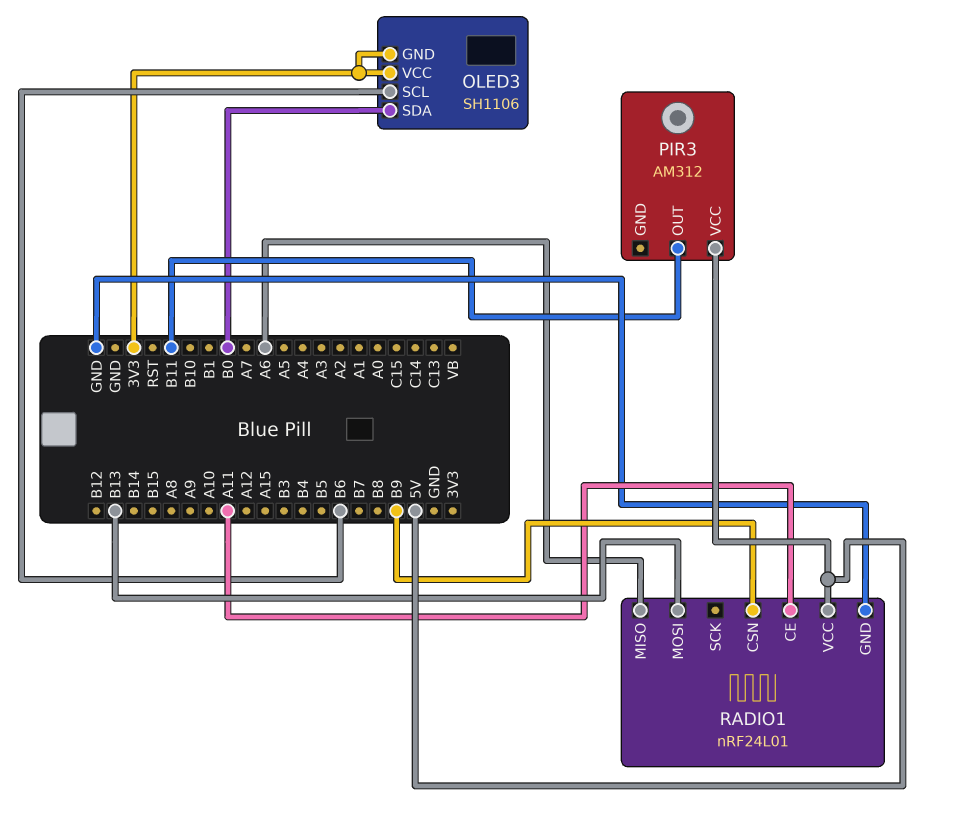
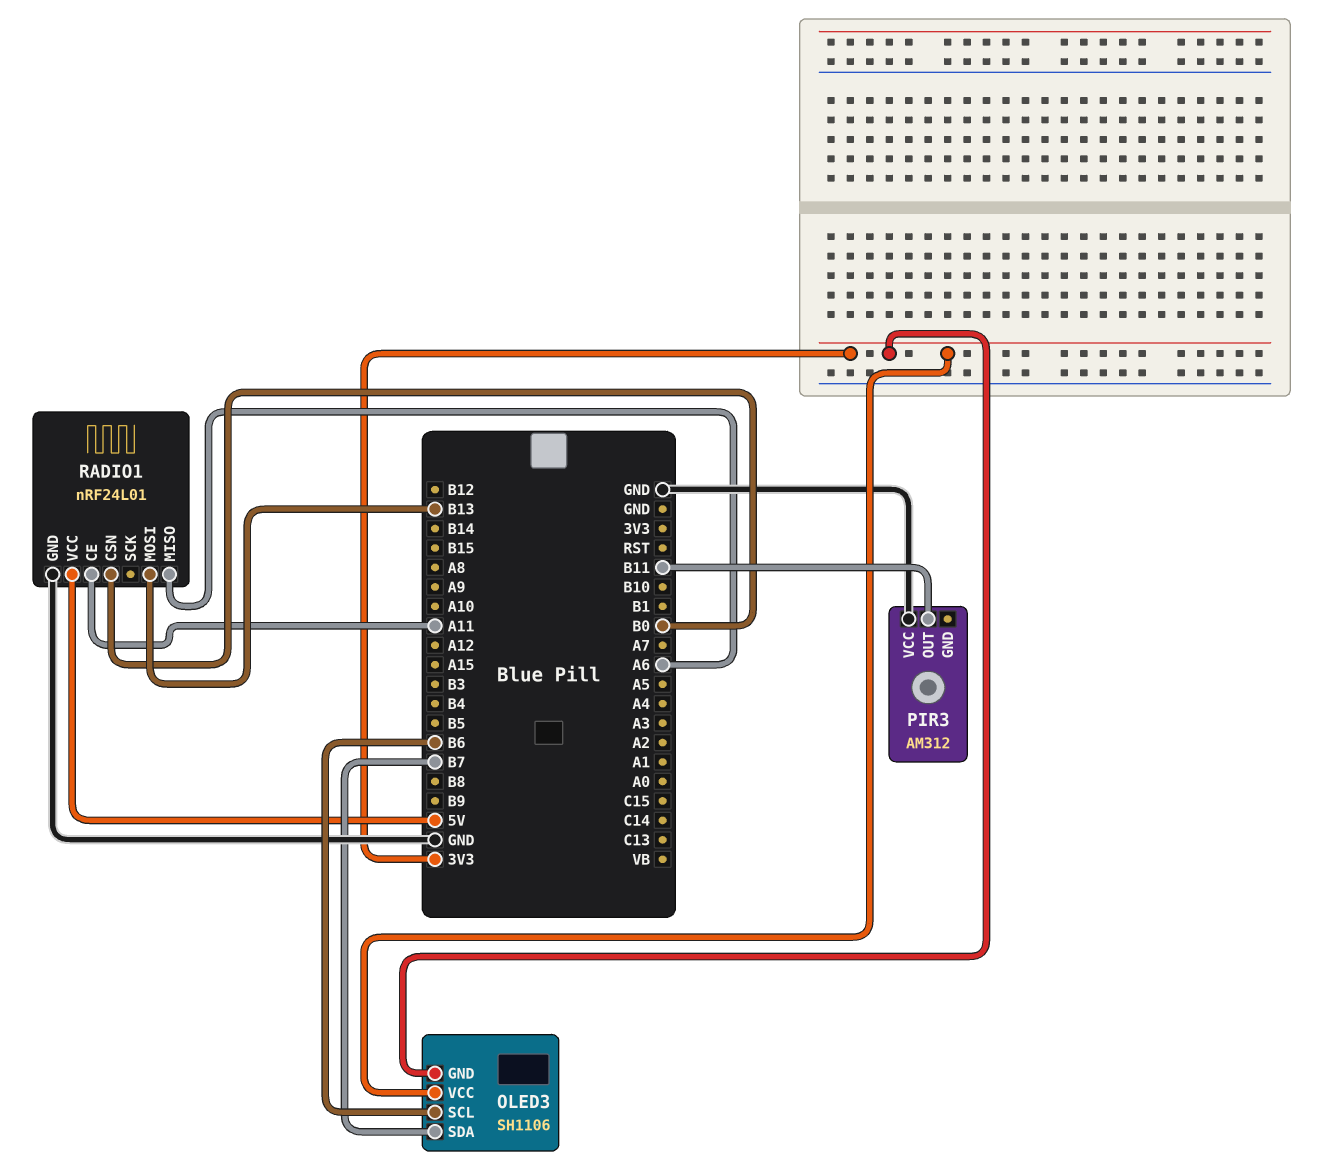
OLED3 pin SDA: B0 -> B7
PIR3 pin VCC: 5V -> GND
RADIO1 pin CSN: B9 -> B0

